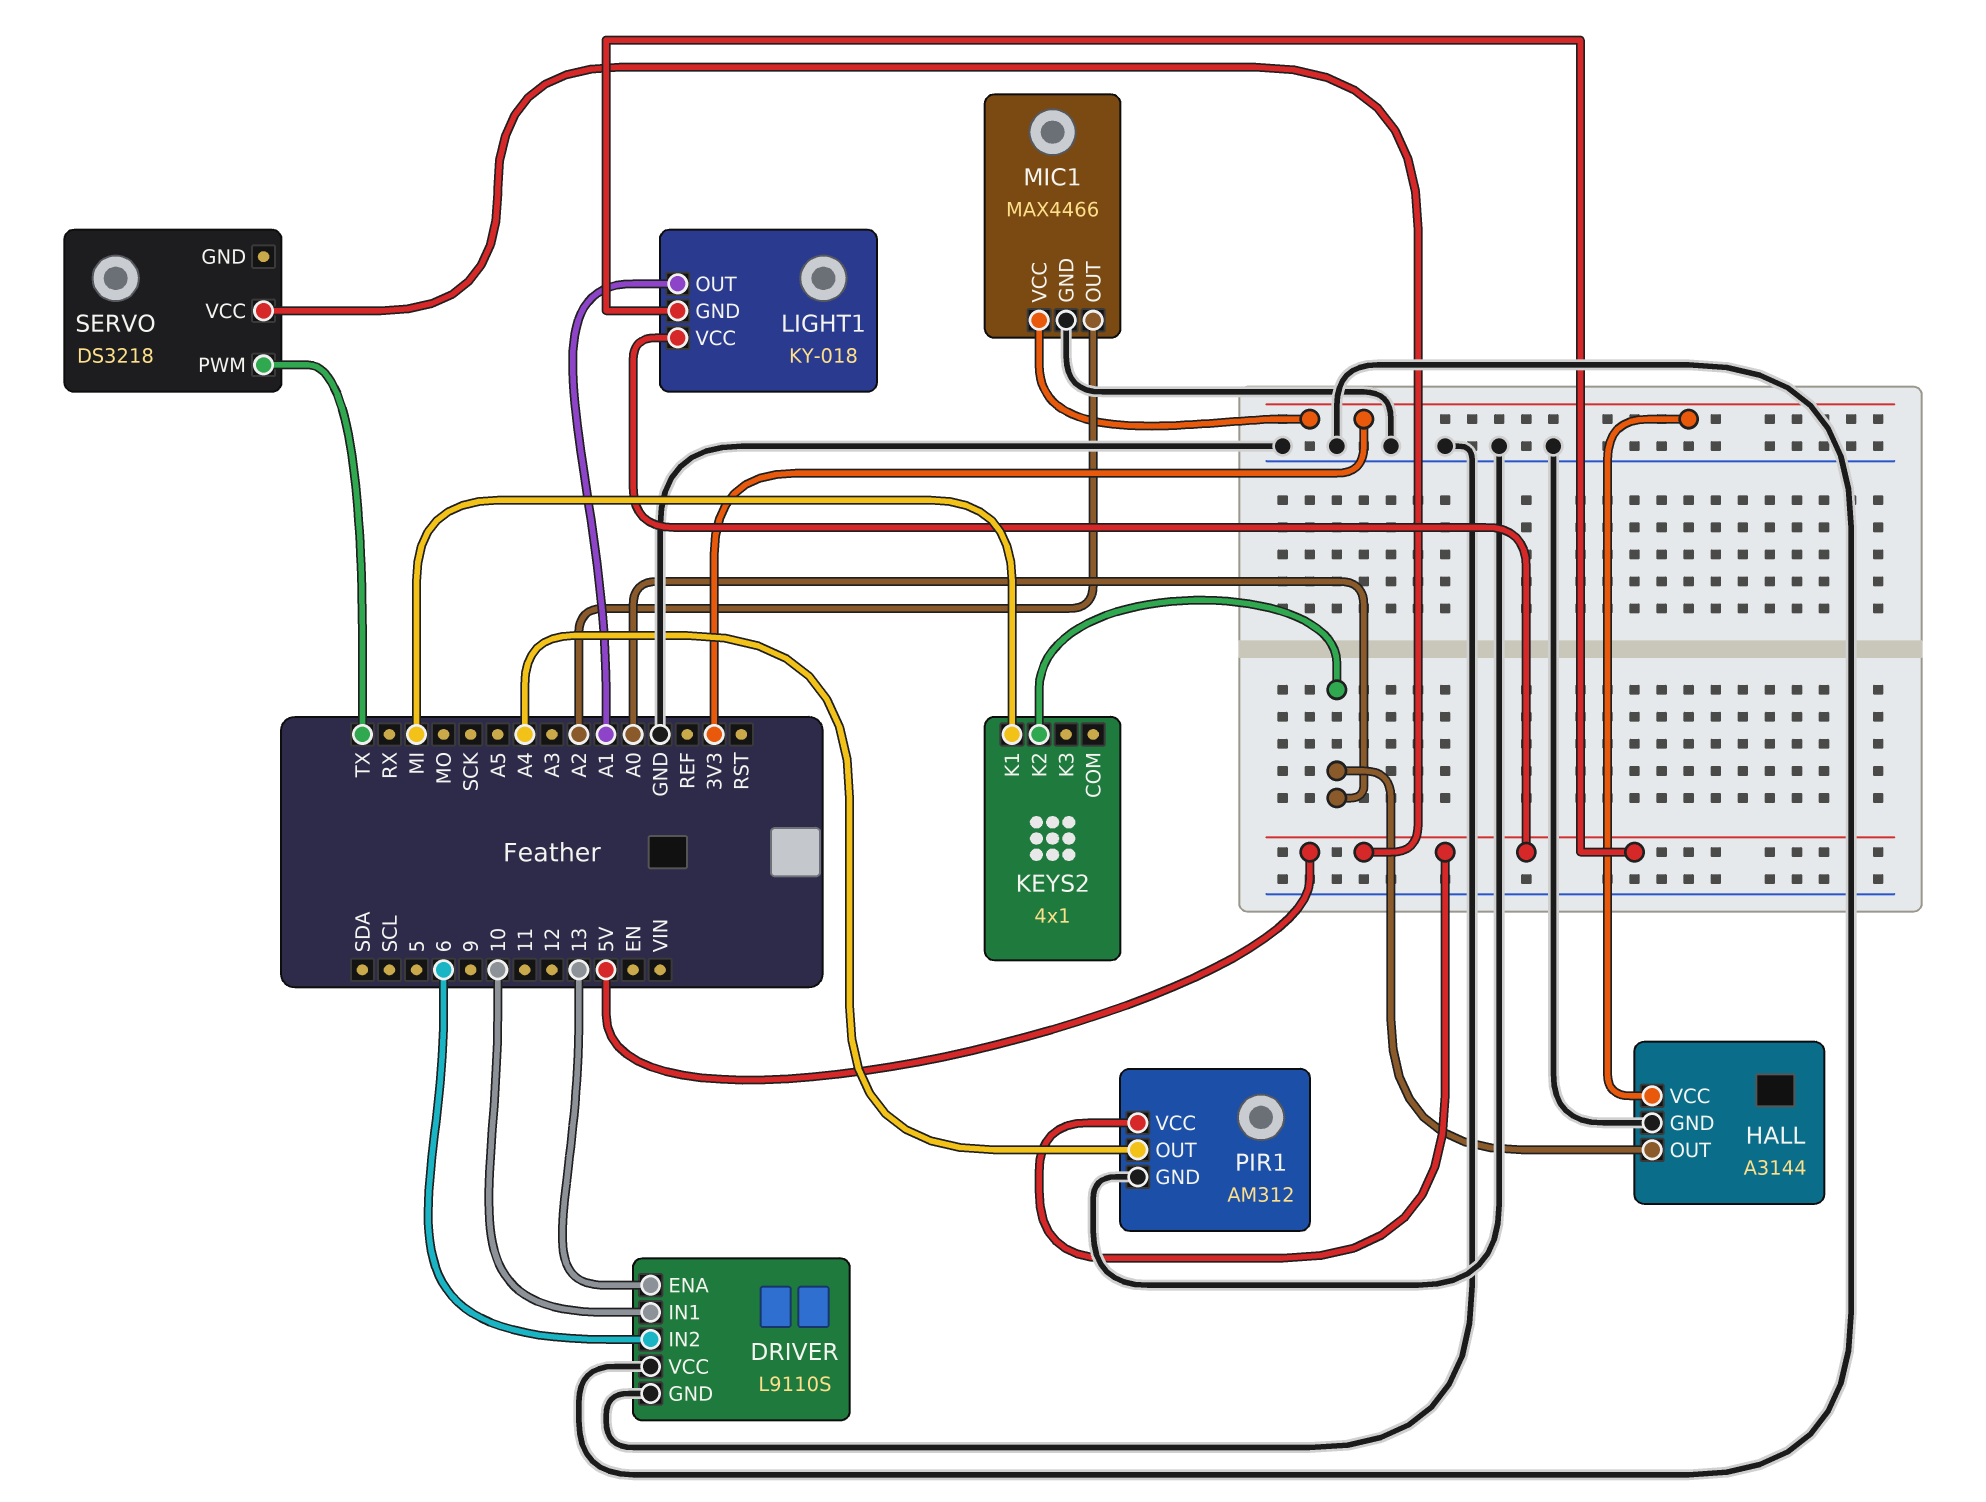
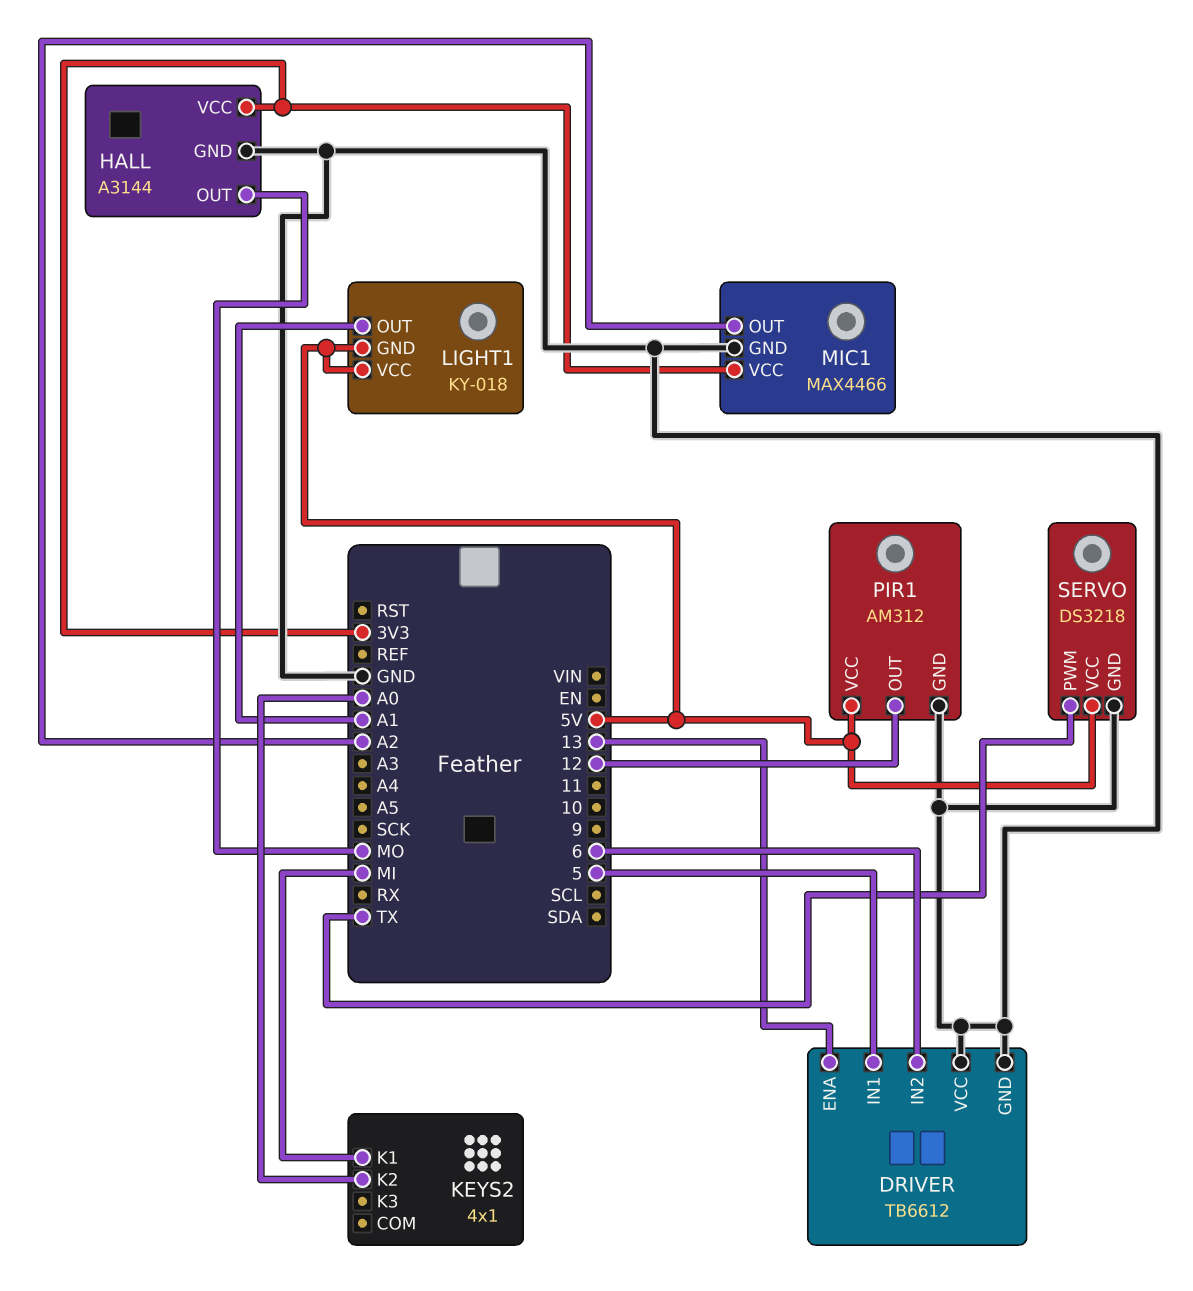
DRIVER: L9110S -> TB6612
DRIVER pin IN1: 10 -> 5
HALL pin OUT: A0 -> MO
PIR1 pin OUT: A4 -> 12
SERVO pin GND: none -> GND

